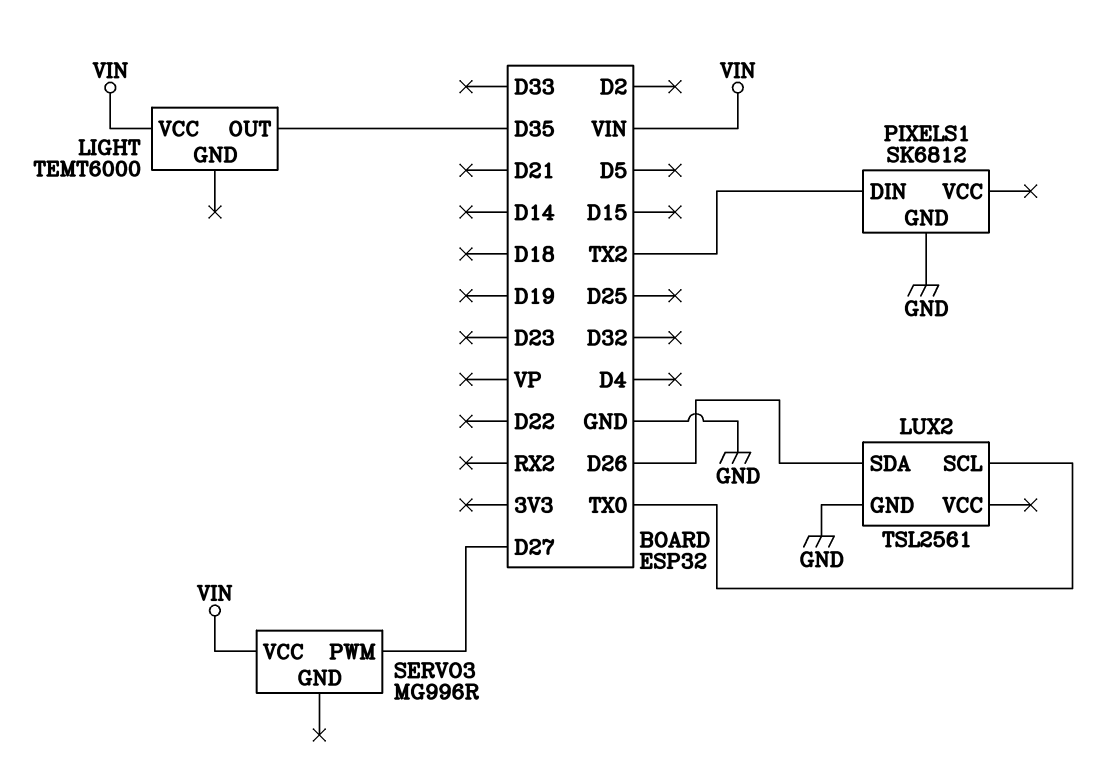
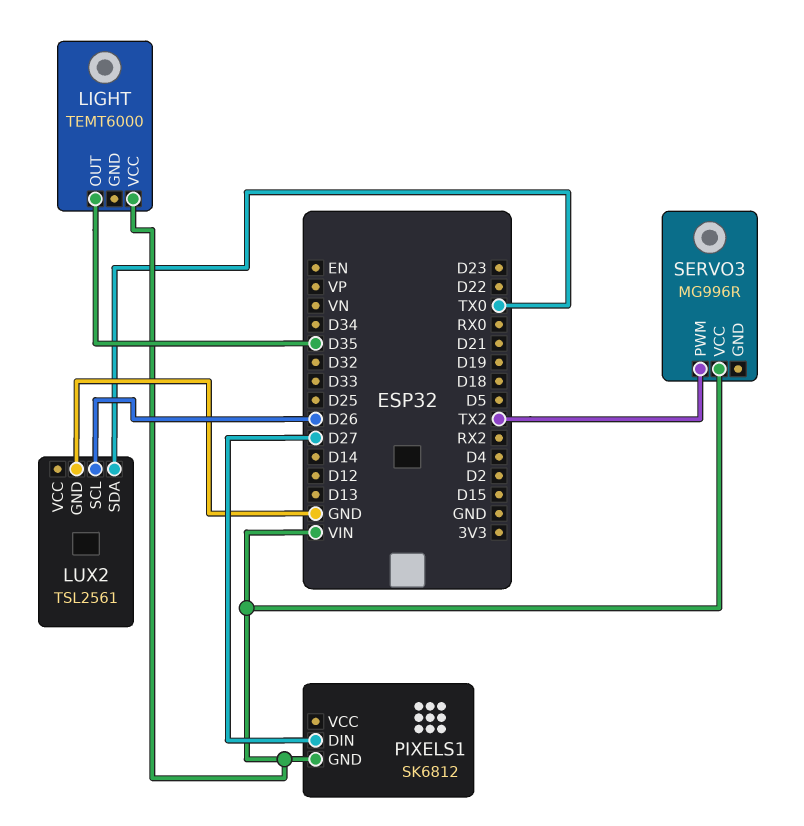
LUX2 pin SCL: TX0 -> D26
LUX2 pin SDA: D26 -> TX0
PIXELS1 pin DIN: TX2 -> D27
PIXELS1 pin GND: GND -> VIN
SERVO3 pin PWM: D27 -> TX2

